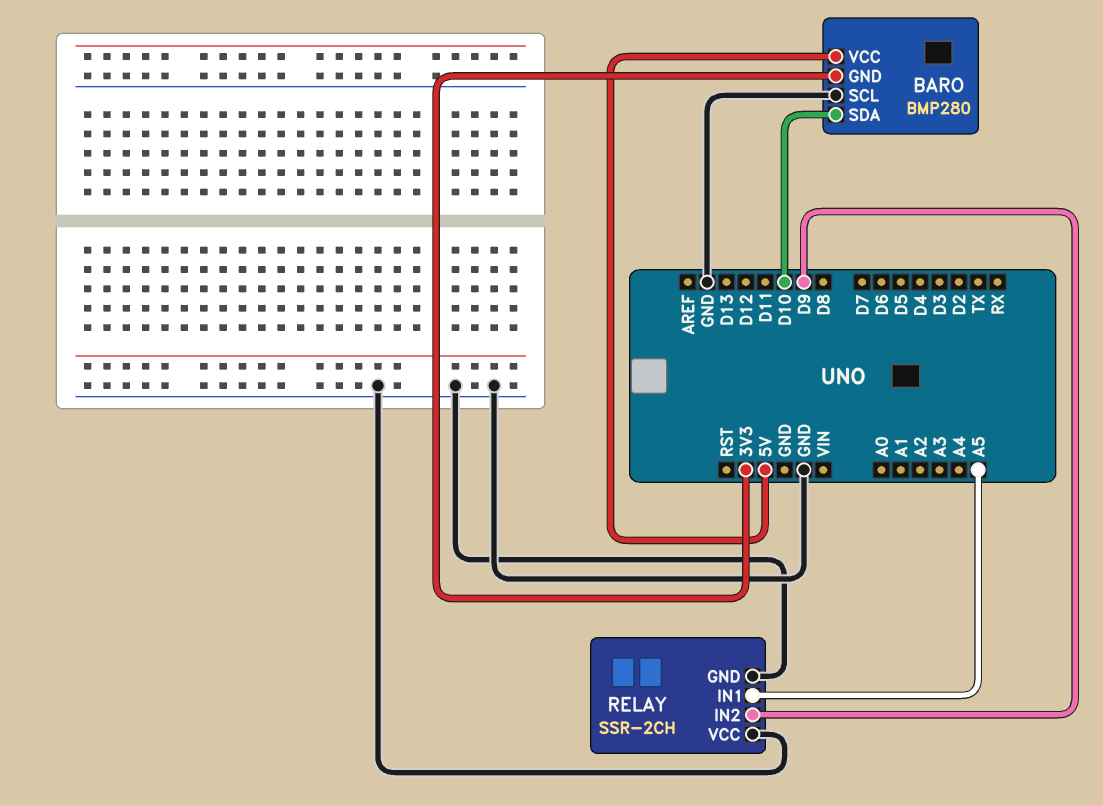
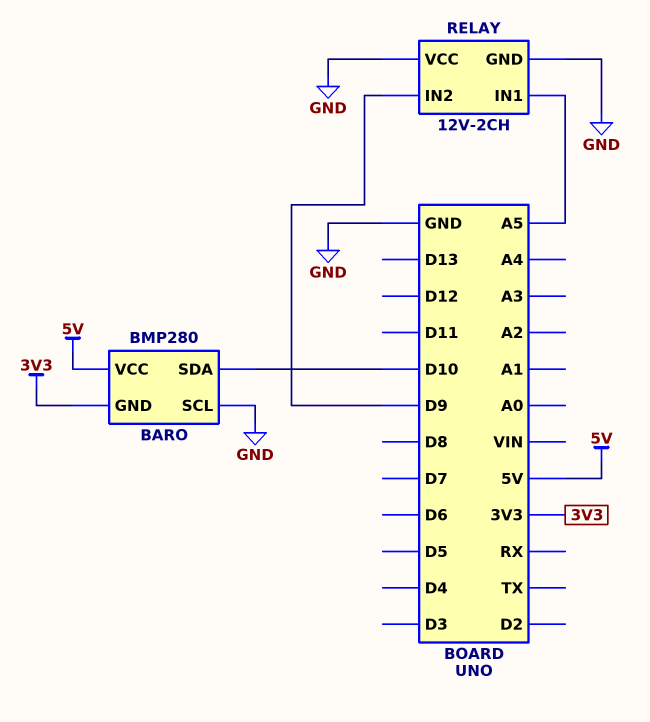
RELAY: SSR-2CH -> 12V-2CH

